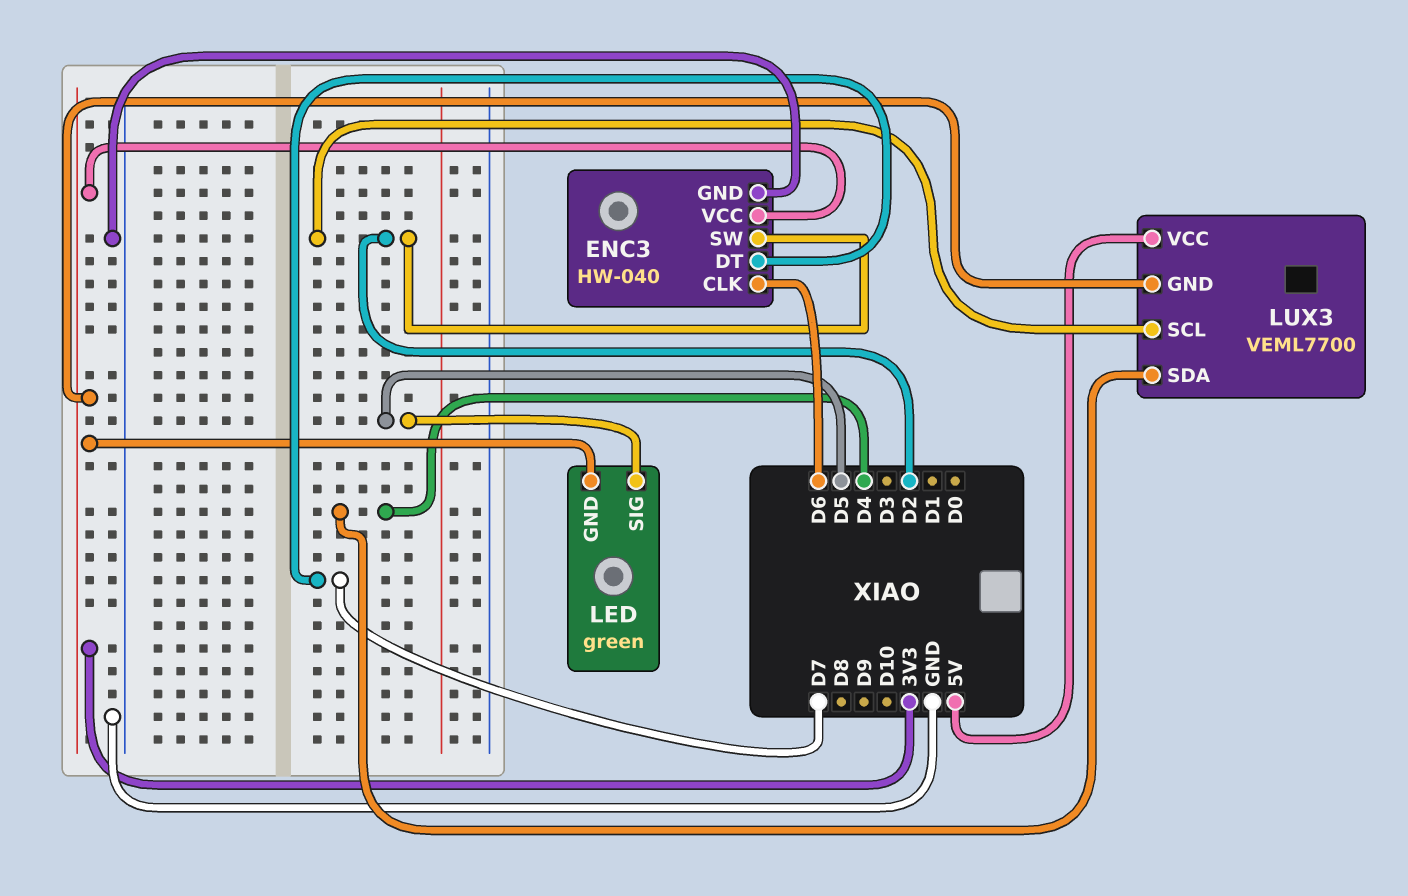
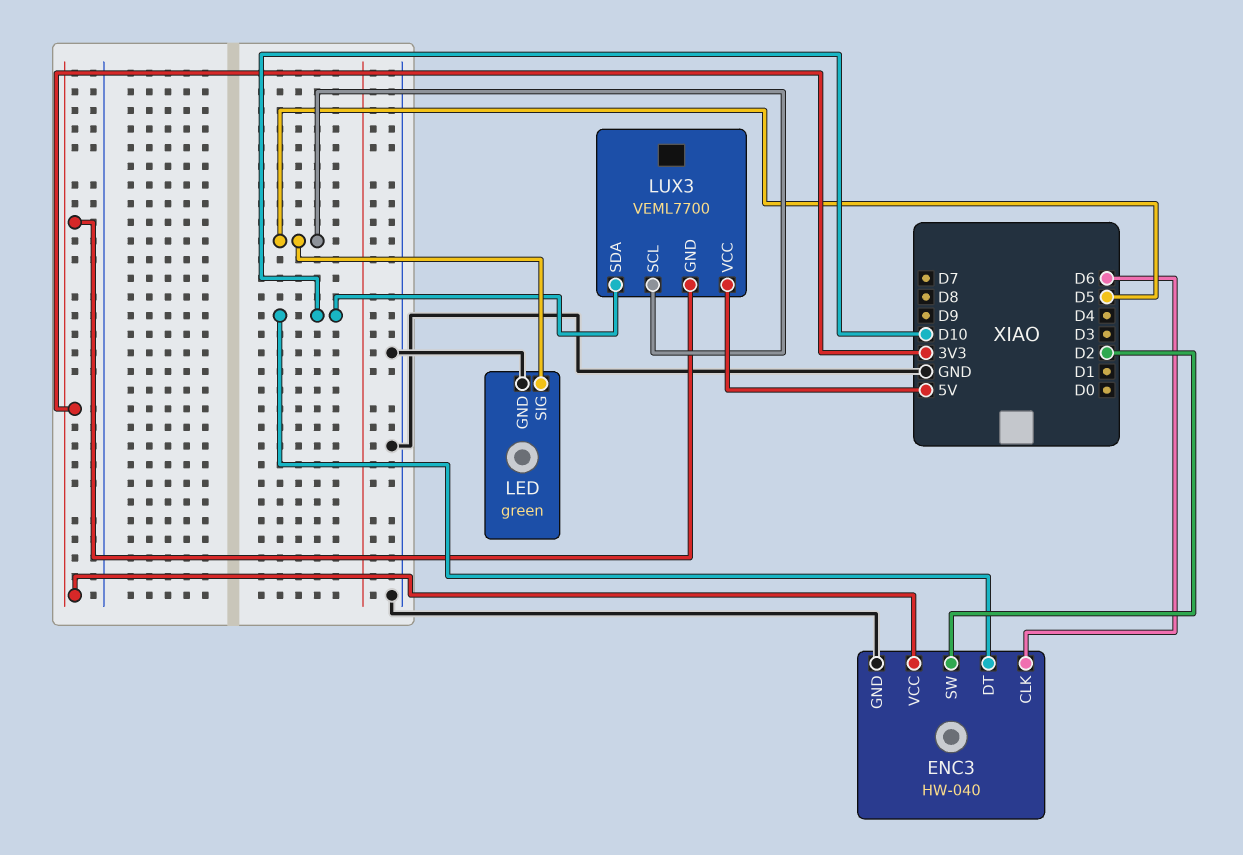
ENC3 pin DT: D7 -> D10
LED pin GND: 3V3 -> GND
LUX3 pin SCL: D2 -> D5
LUX3 pin SDA: D4 -> D10

